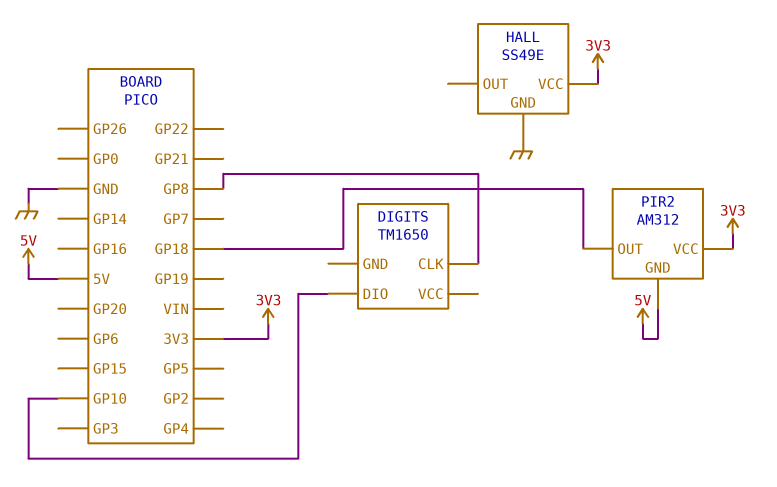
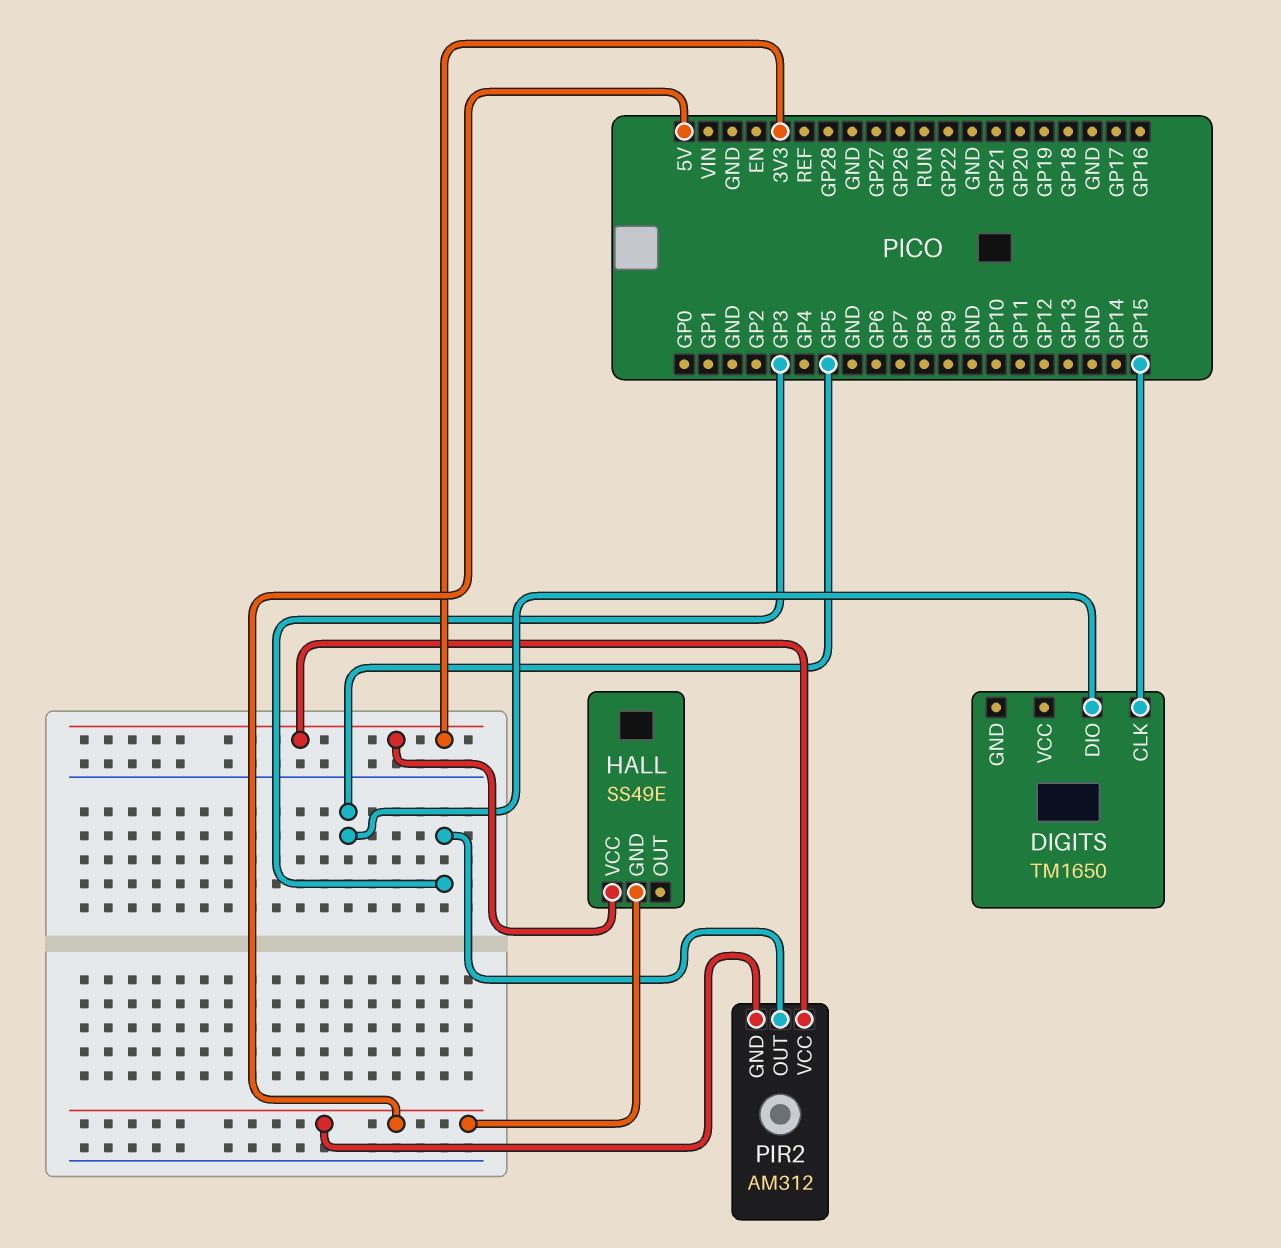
DIGITS pin CLK: GP8 -> GP15
DIGITS pin DIO: GP10 -> GP5
HALL pin GND: GND -> 5V
PIR2 pin OUT: GP18 -> GP3

